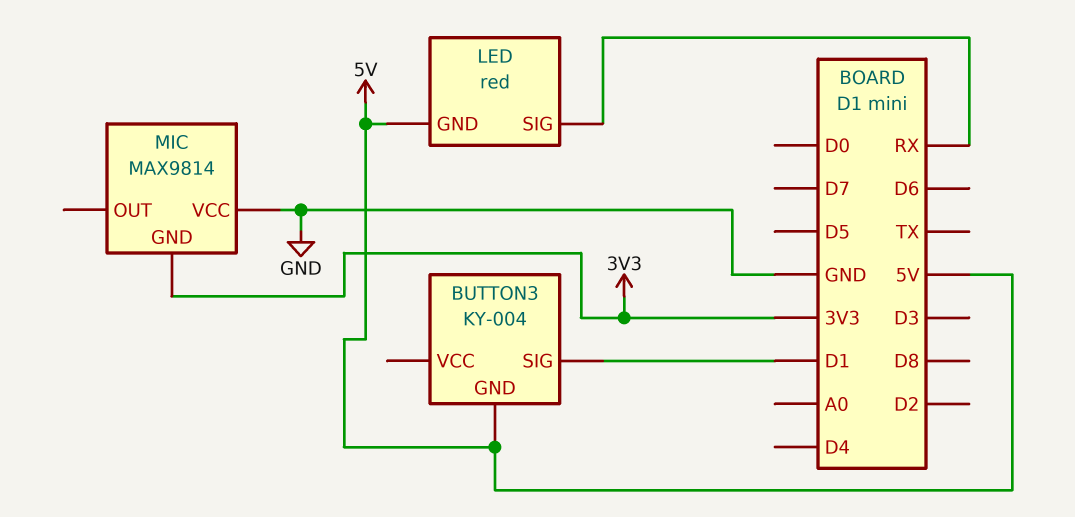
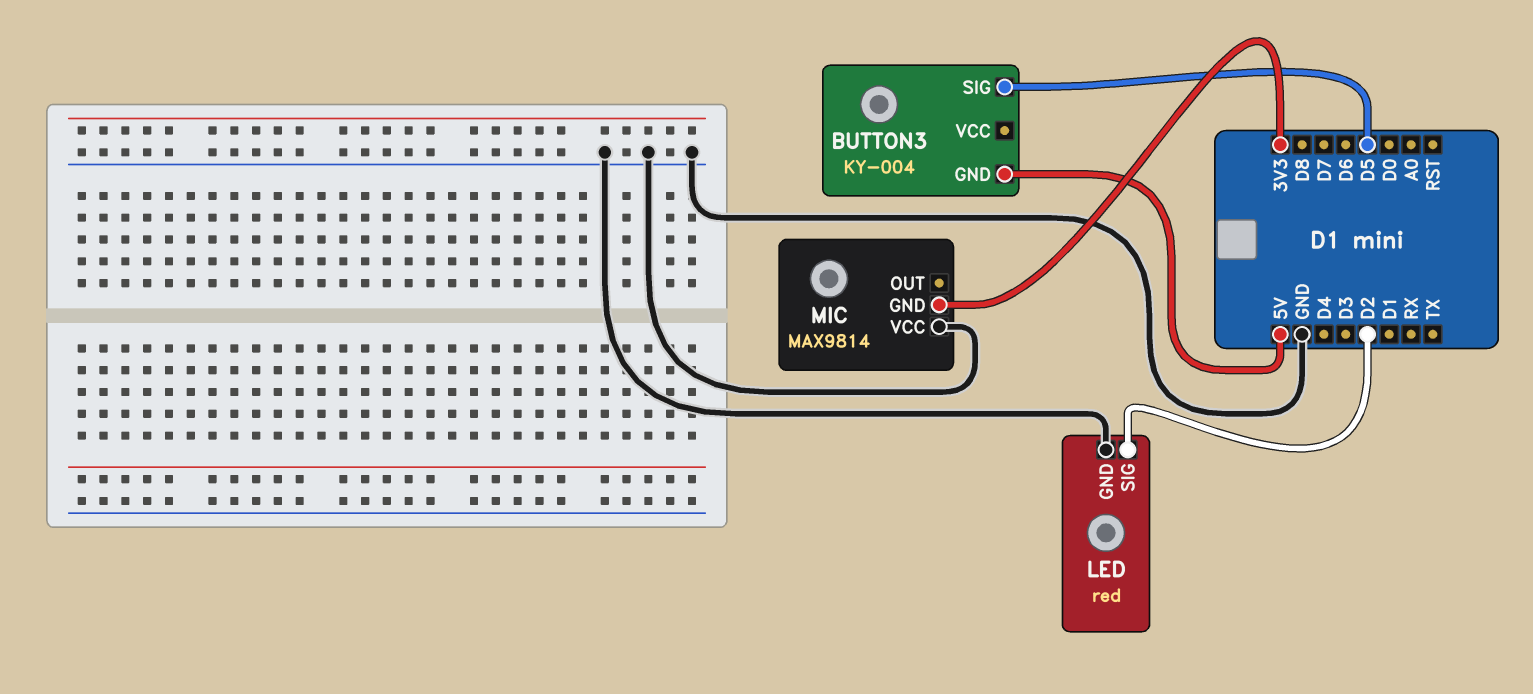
BUTTON3 pin SIG: D1 -> D5
LED pin GND: 5V -> GND
LED pin SIG: RX -> D2

